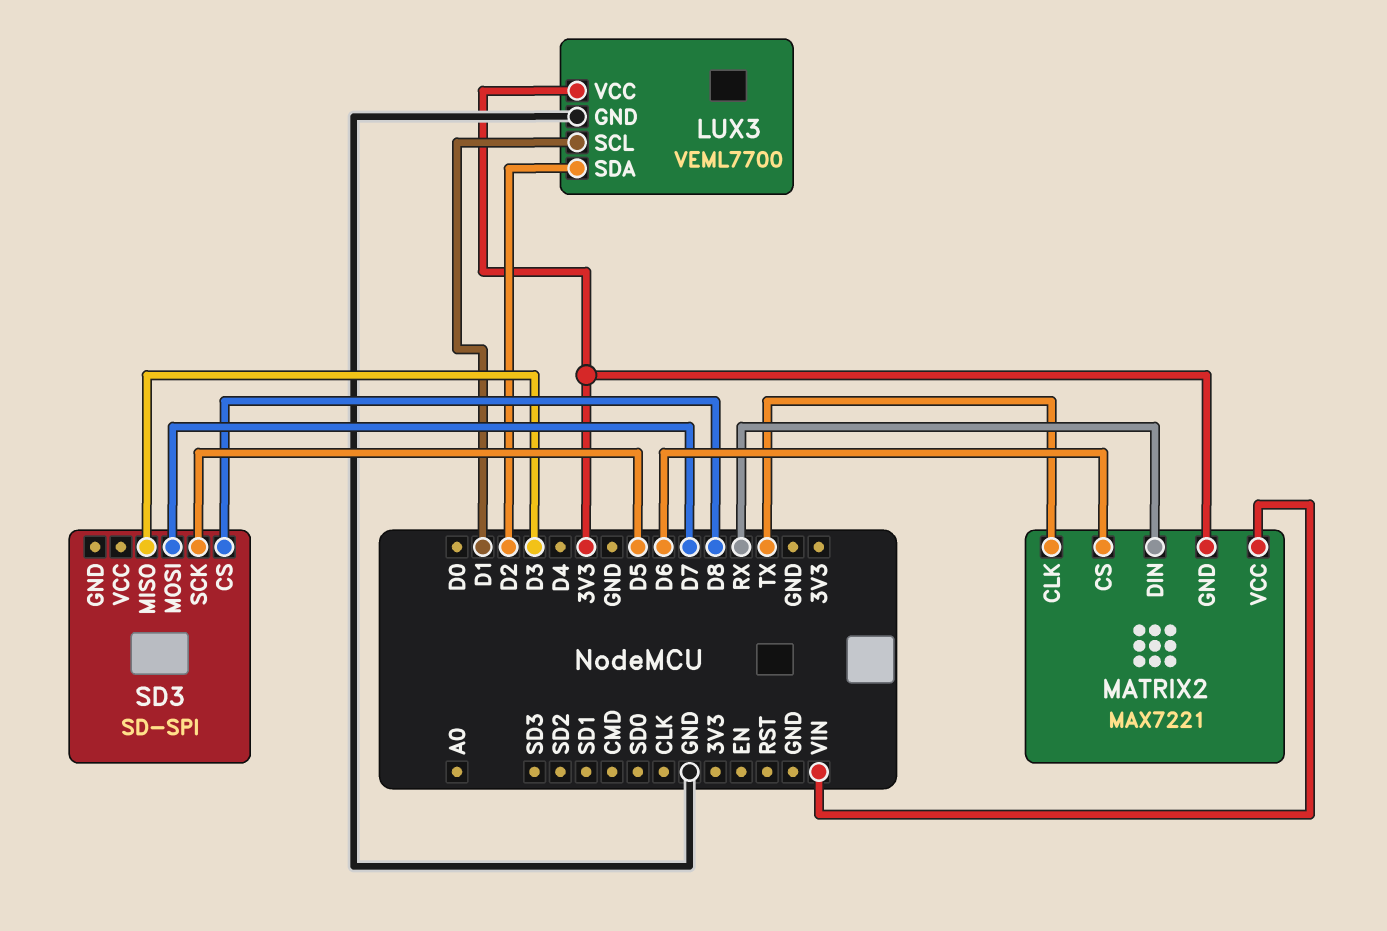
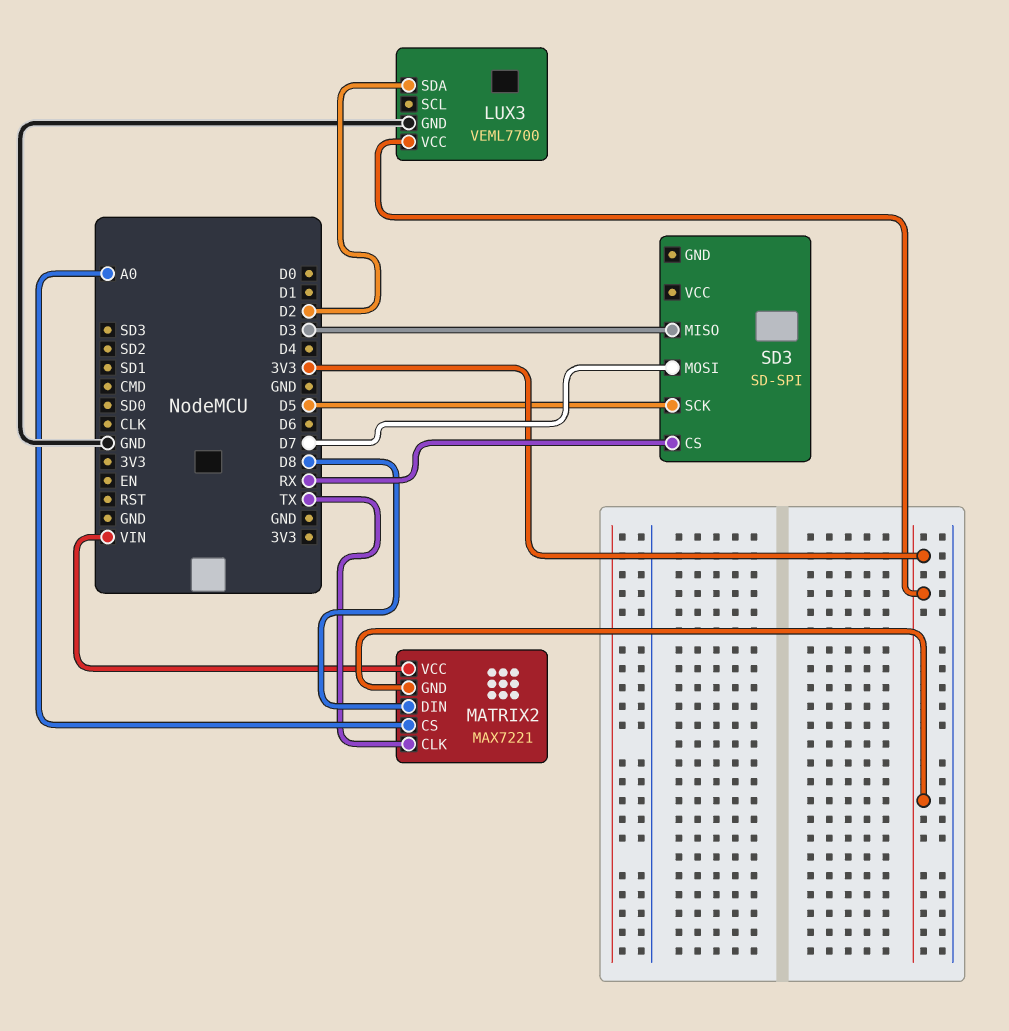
LUX3 pin SCL: D1 -> none
MATRIX2 pin CS: D6 -> A0
MATRIX2 pin DIN: RX -> D8
SD3 pin CS: D8 -> RX

